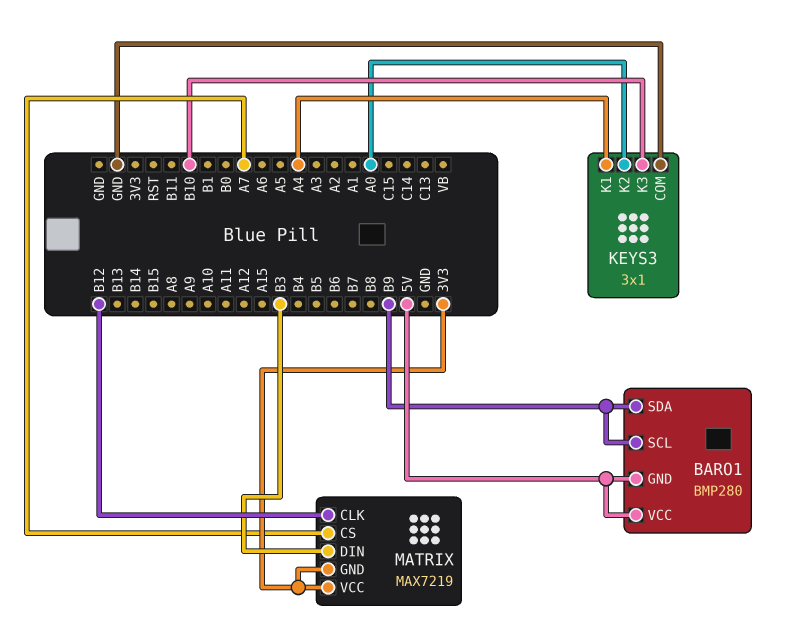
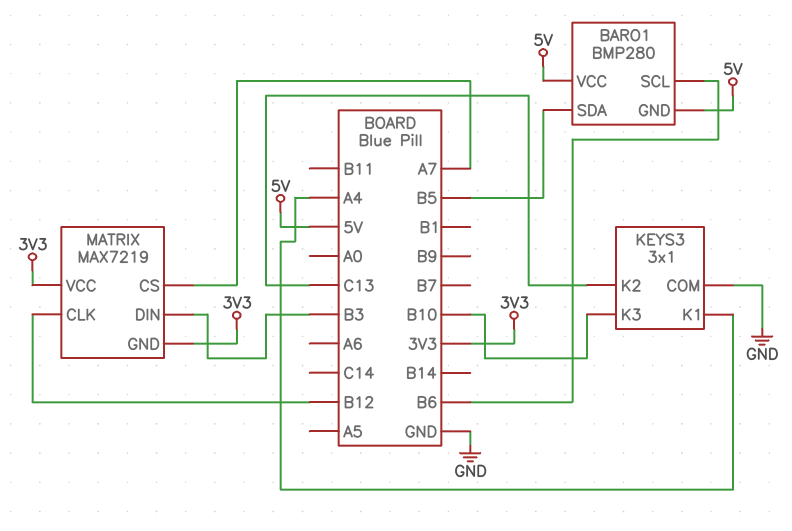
BARO1 pin SCL: B9 -> B6
BARO1 pin SDA: B9 -> B5
KEYS3 pin K2: A0 -> C13

